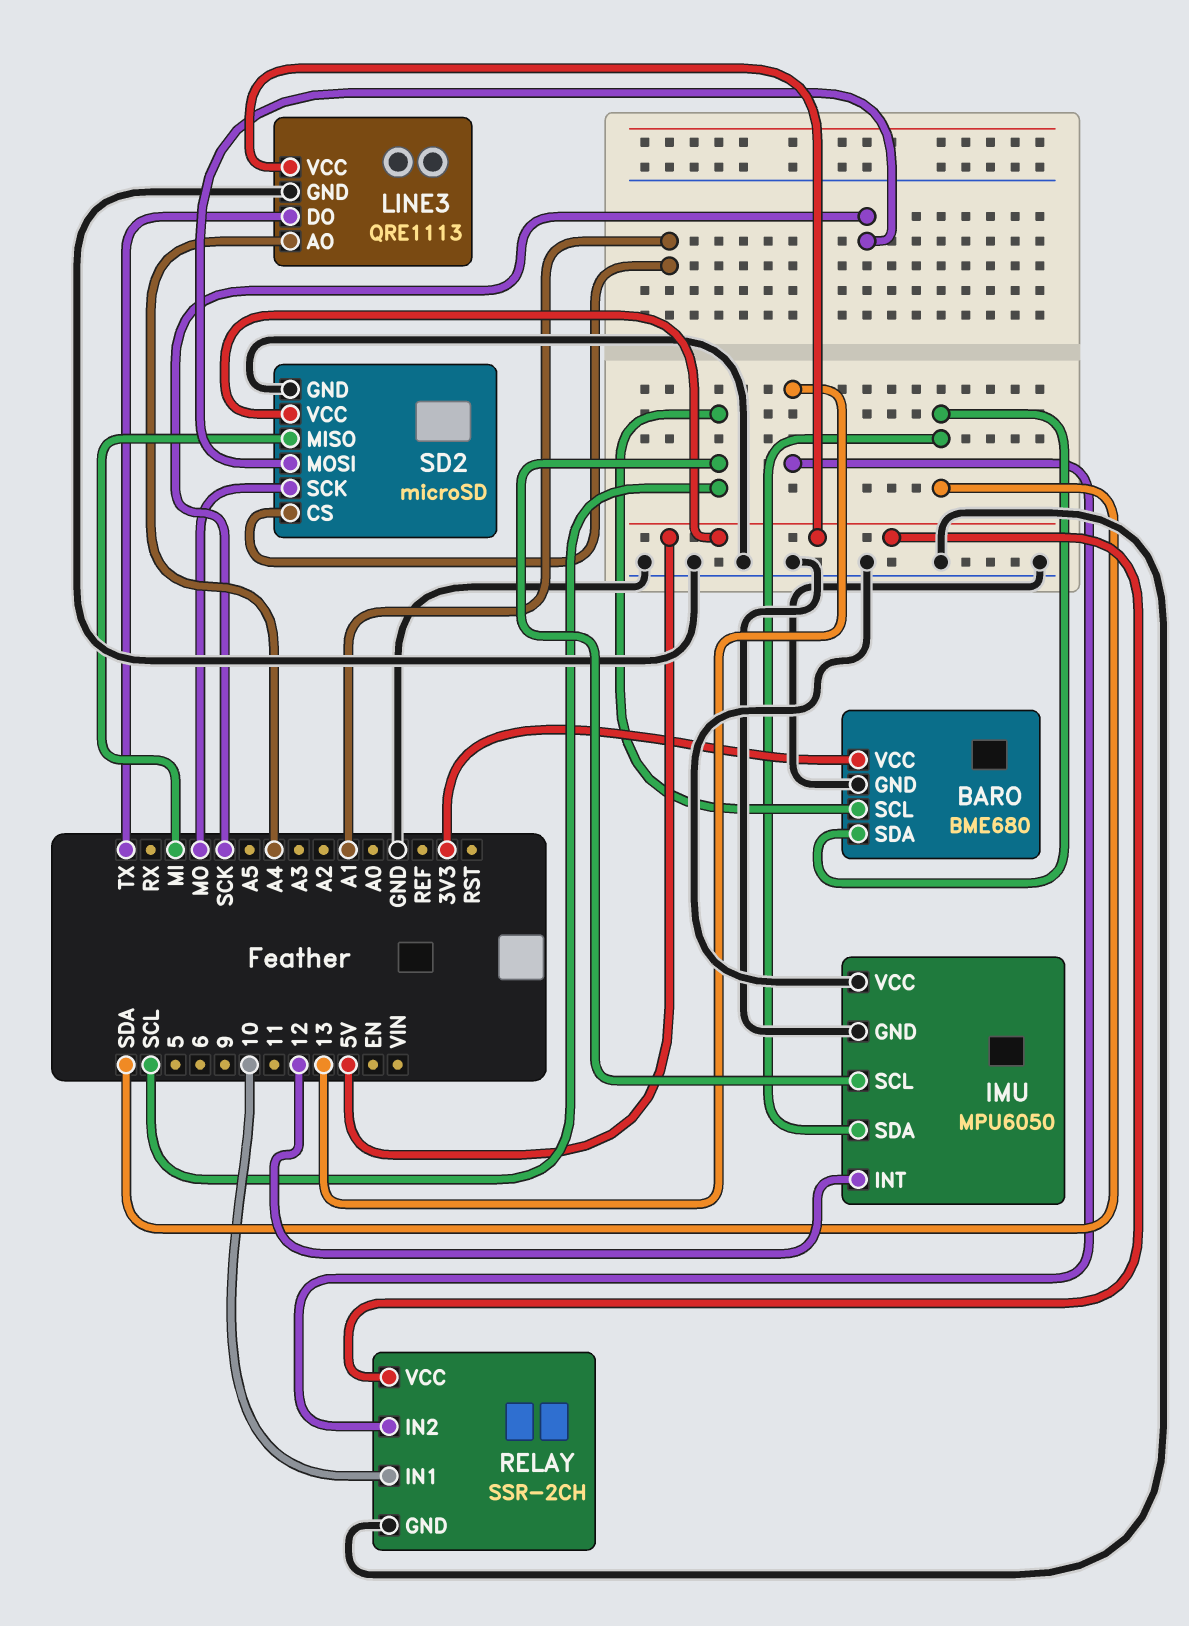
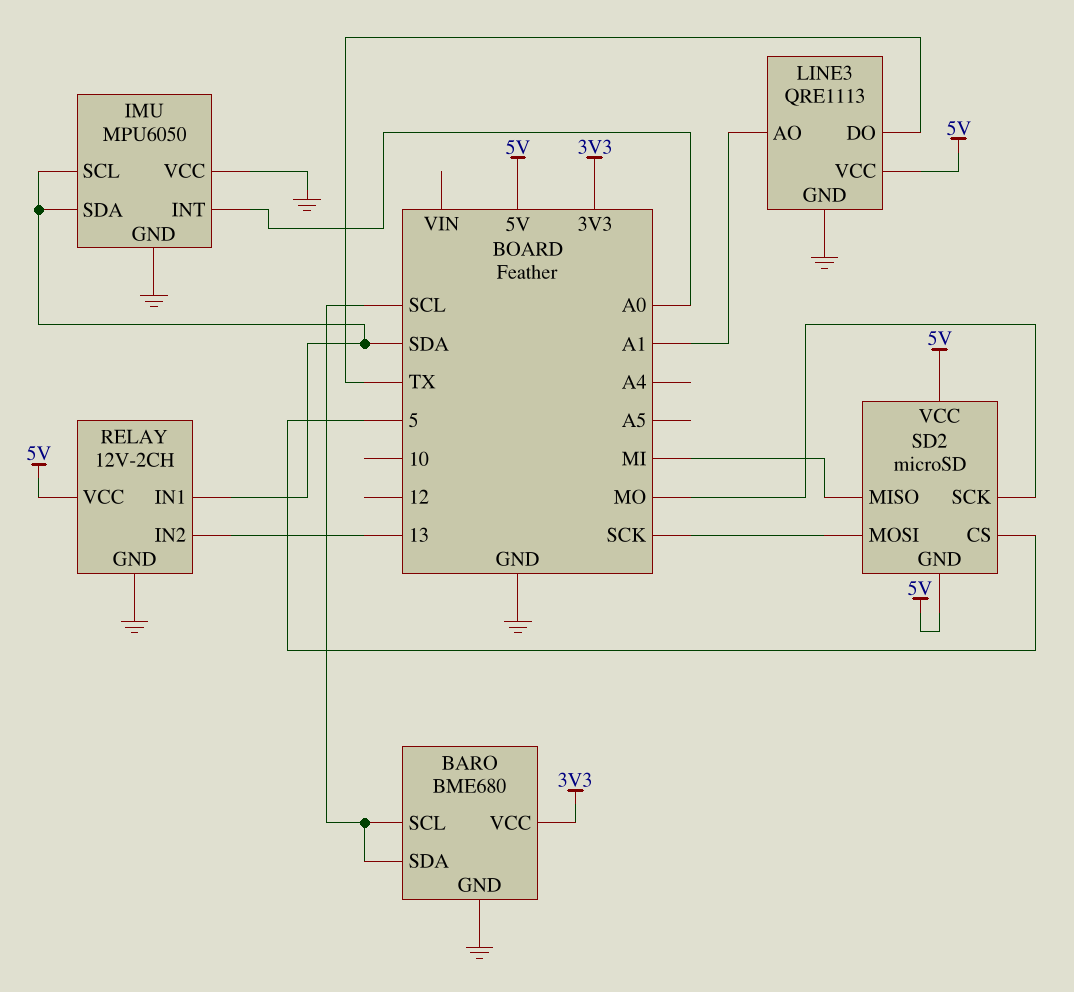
BARO pin SDA: SDA -> SCL
IMU pin INT: 12 -> A0
IMU pin SCL: SCL -> SDA
LINE3 pin AO: A4 -> A1
RELAY: SSR-2CH -> 12V-2CH
RELAY pin IN1: 10 -> SDA
SD2 pin CS: A1 -> 5
SD2 pin GND: GND -> 5V

